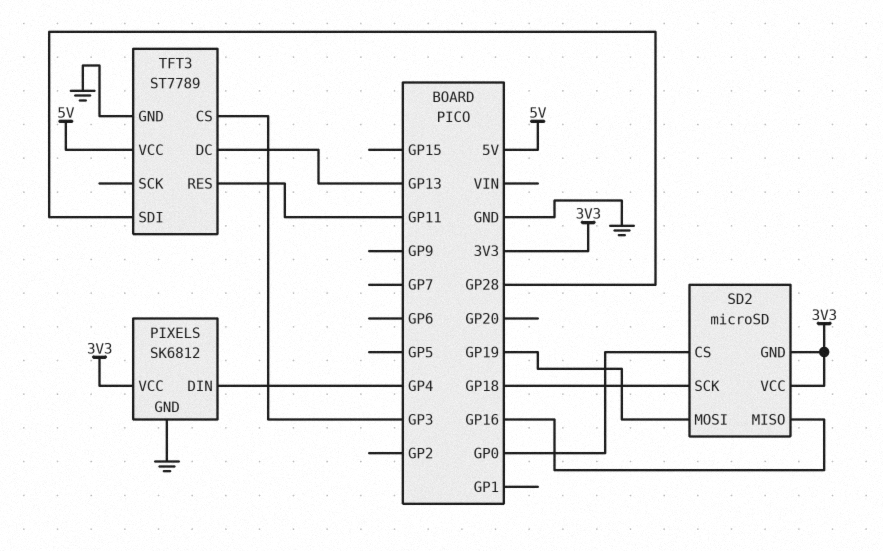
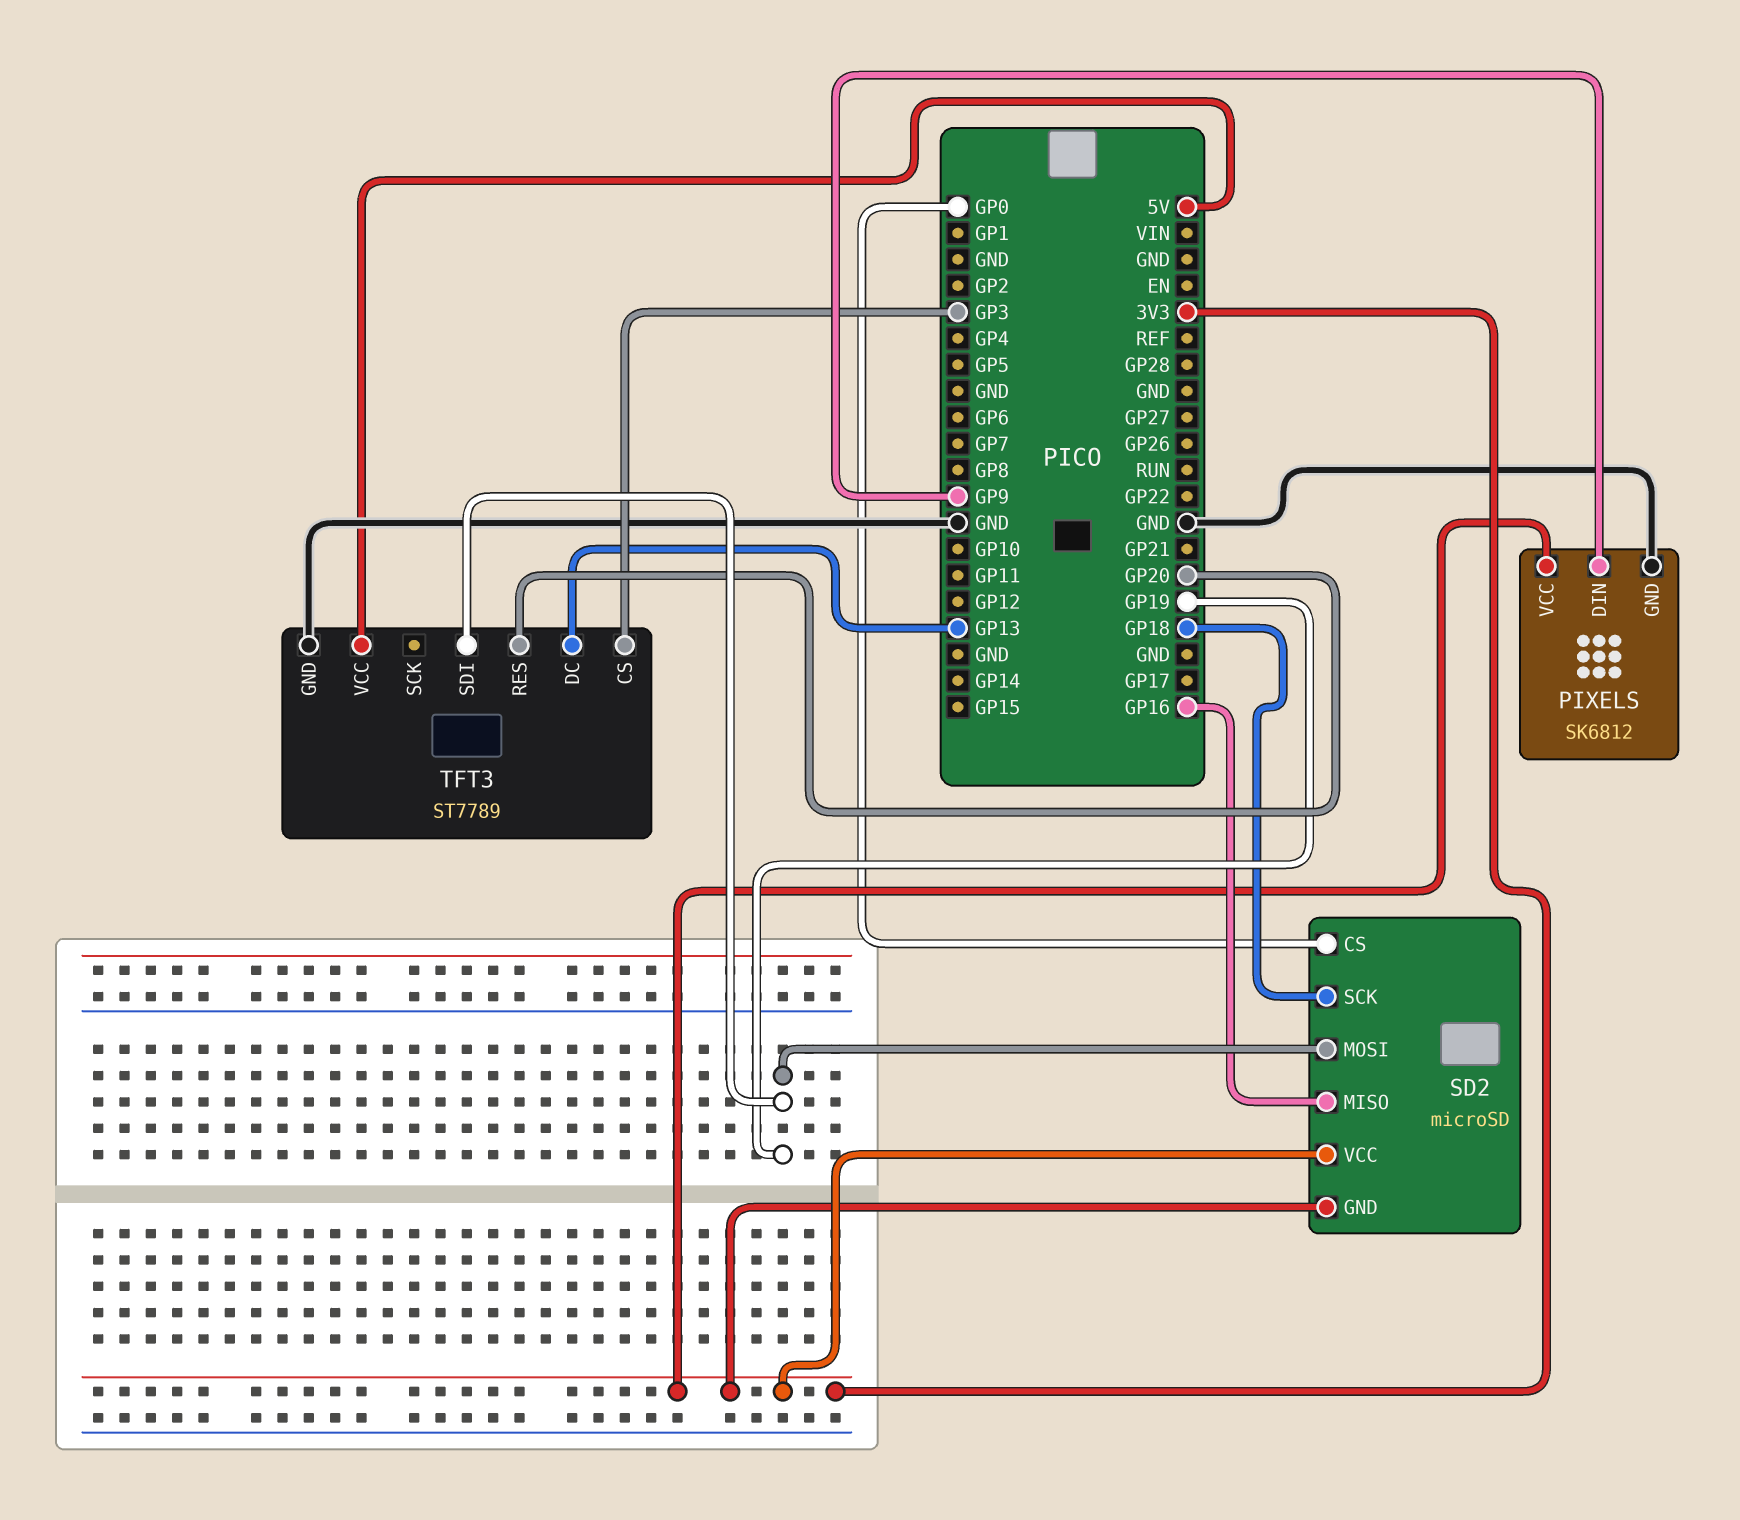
PIXELS pin DIN: GP4 -> GP9
TFT3 pin RES: GP11 -> GP20
TFT3 pin SDI: GP28 -> GP19

